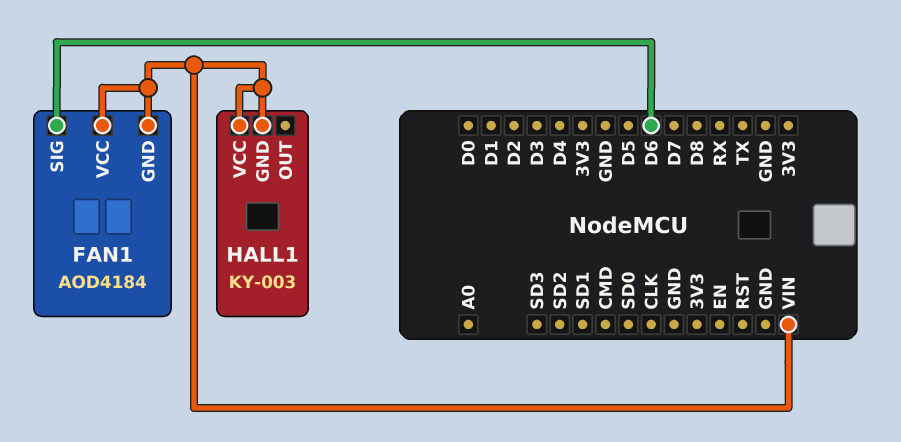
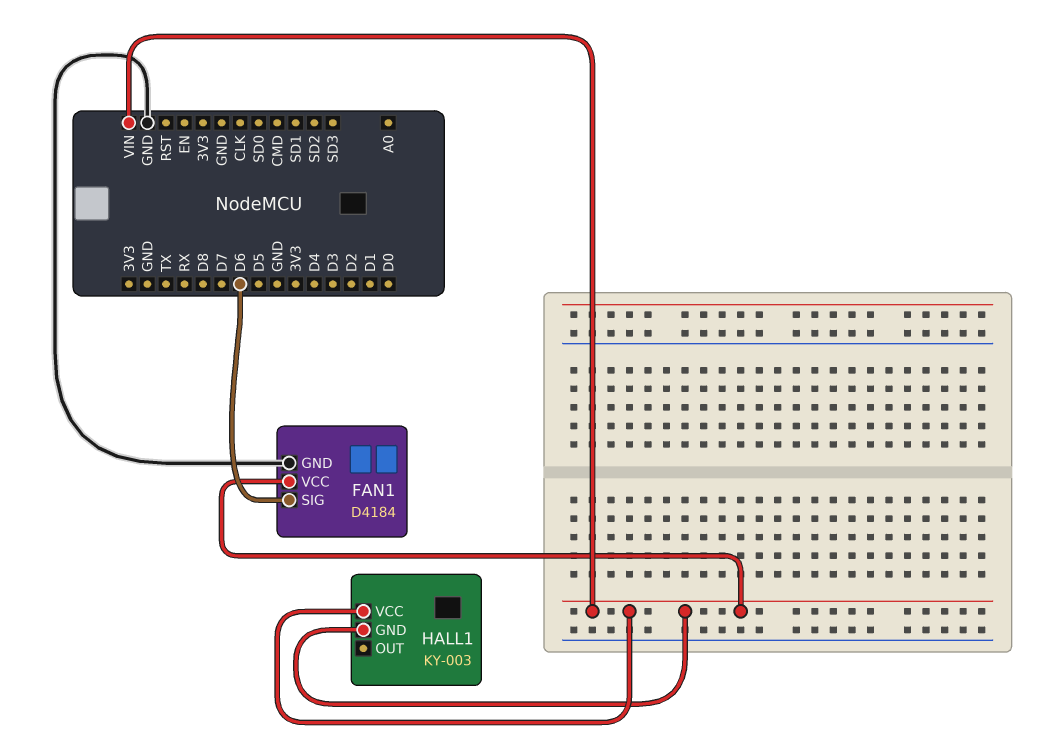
FAN1: AOD4184 -> D4184
FAN1 pin GND: VIN -> GND

